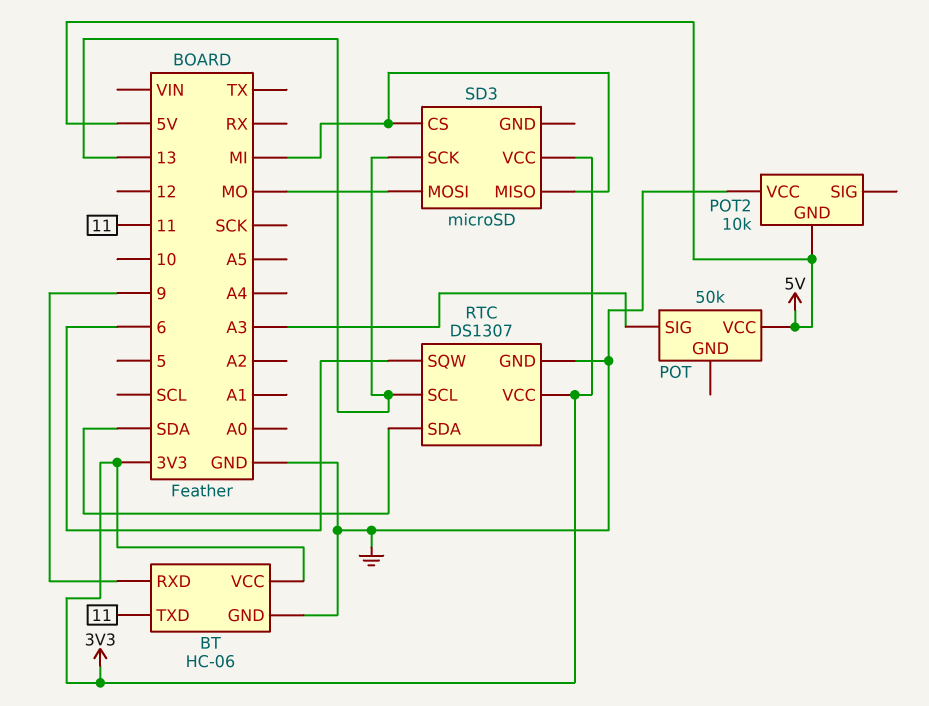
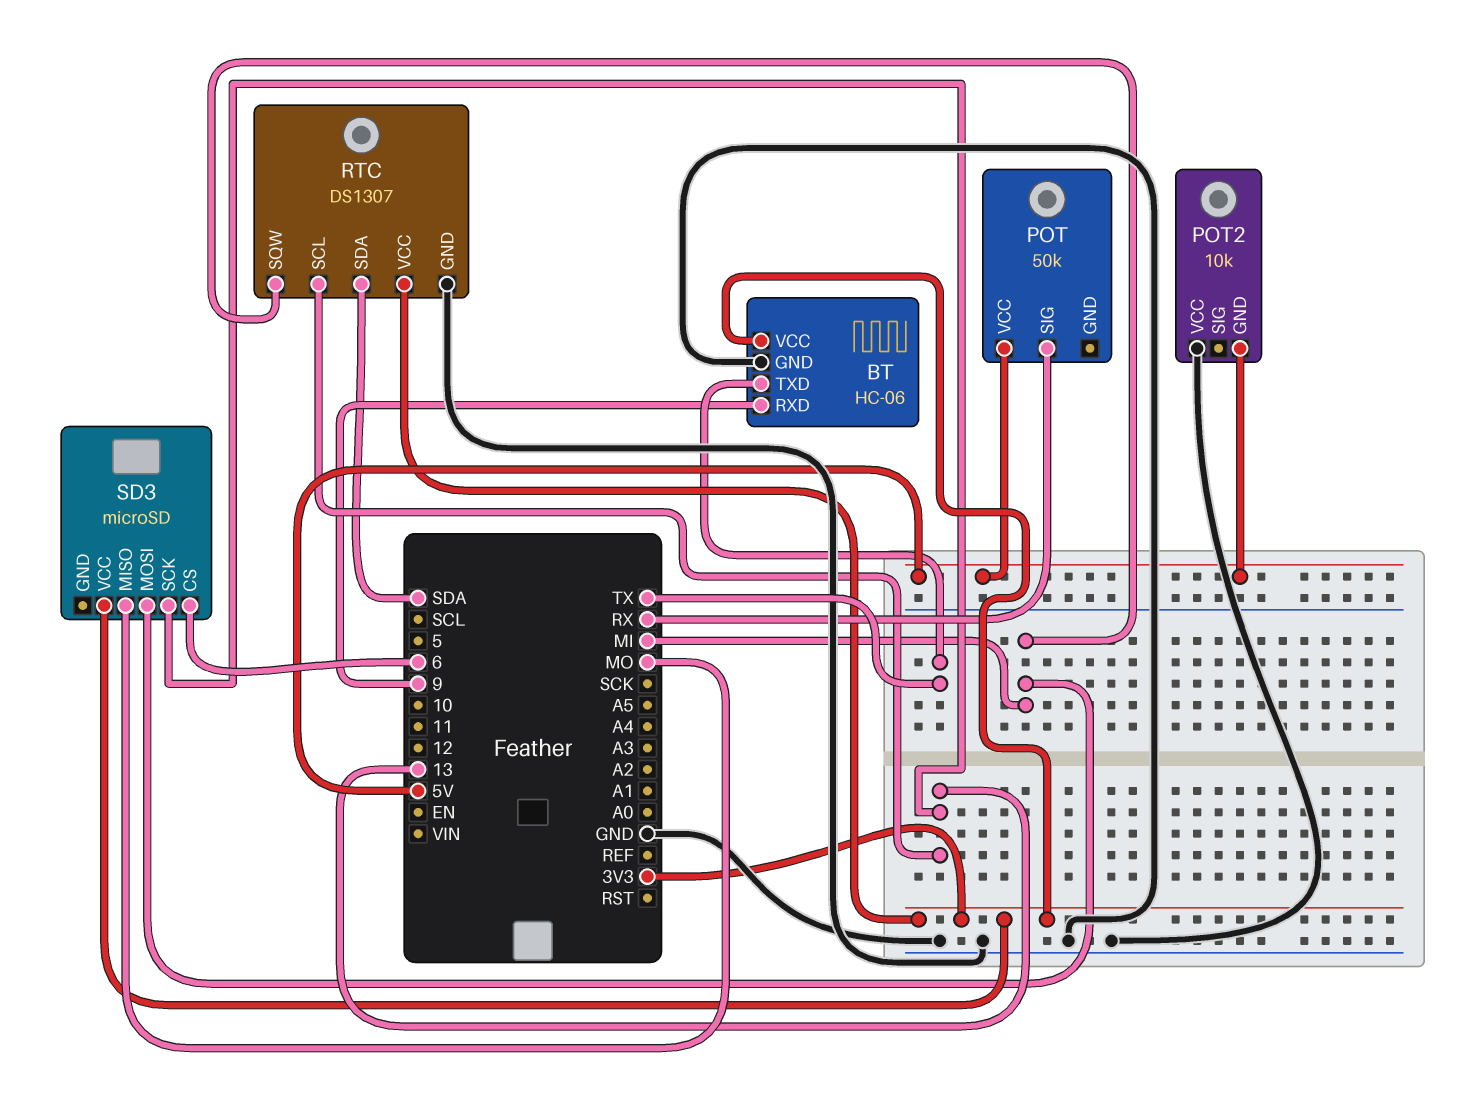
BT pin TXD: 11 -> TX
POT pin SIG: A3 -> RX
RTC pin SQW: 6 -> MI
SD3 pin CS: MI -> 6
SD3 pin MISO: MI -> MO
SD3 pin MOSI: MO -> MI

